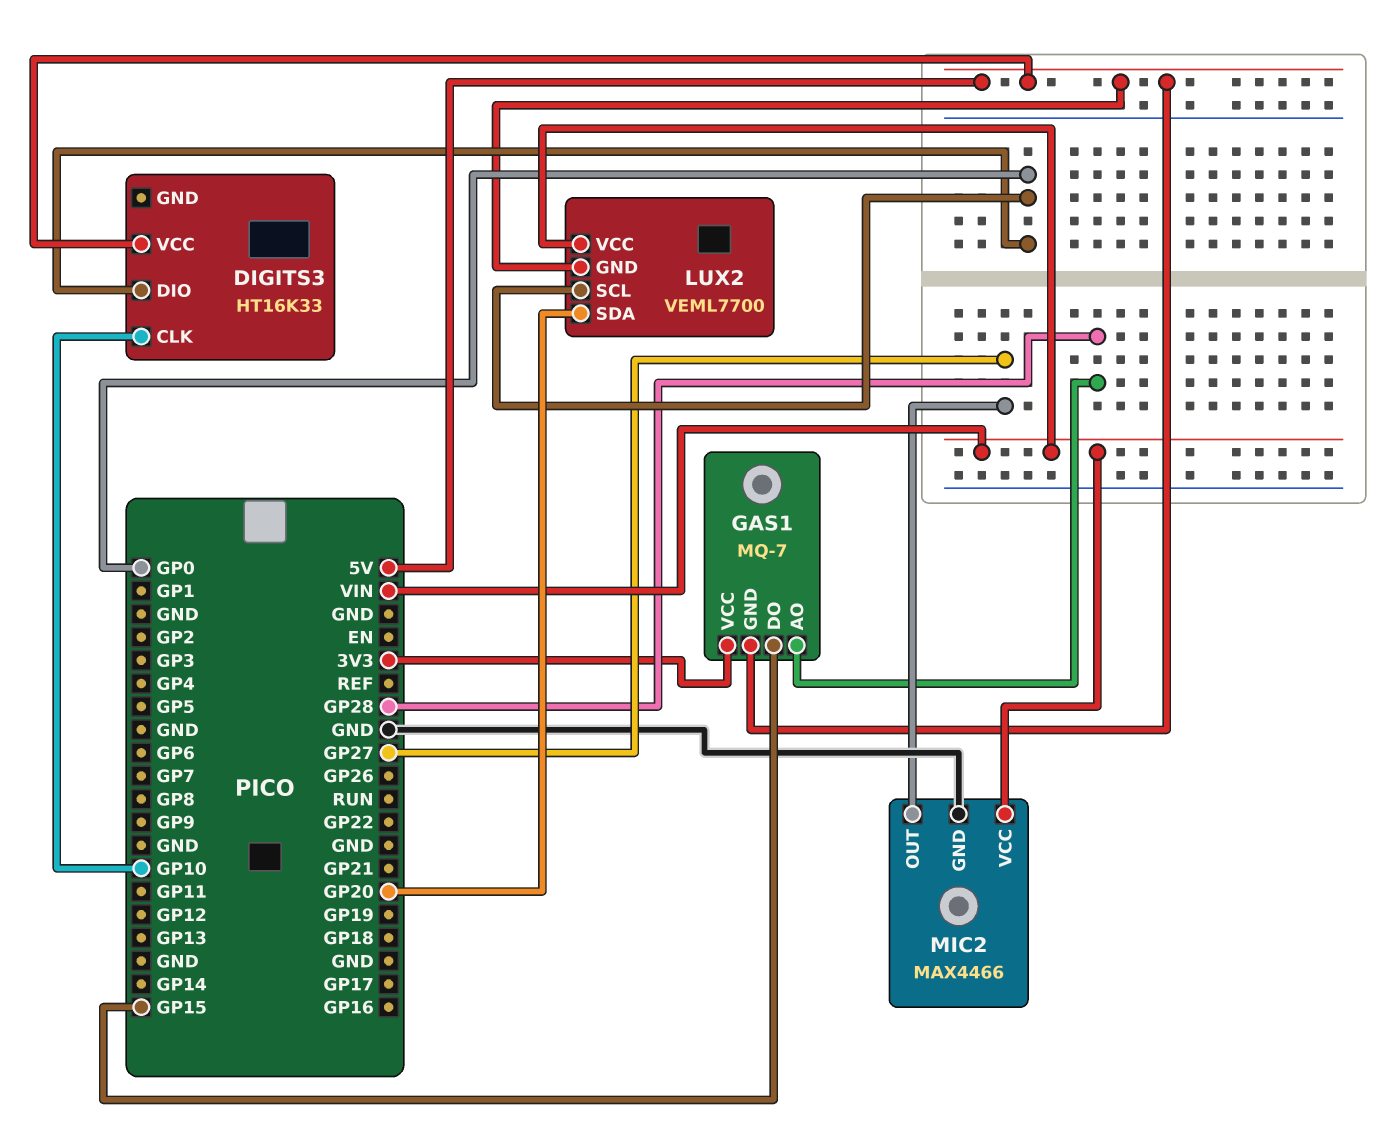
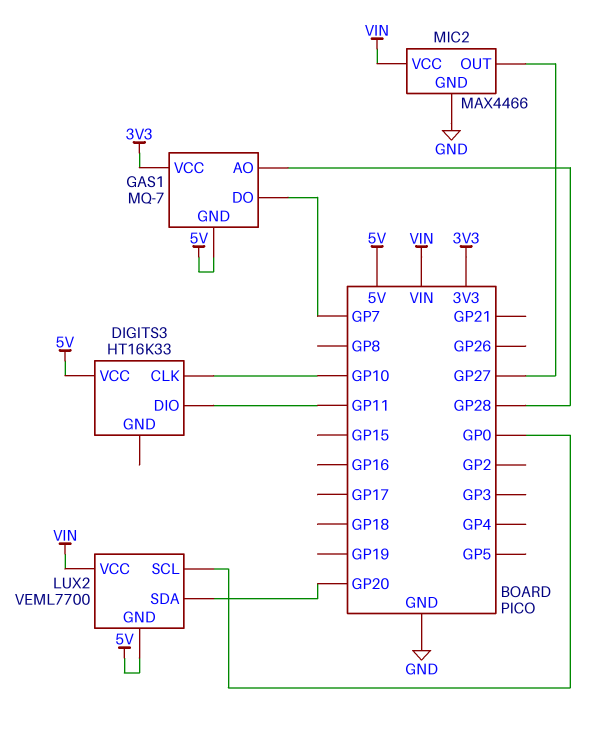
DIGITS3 pin DIO: GP0 -> GP11
GAS1 pin DO: GP15 -> GP7

